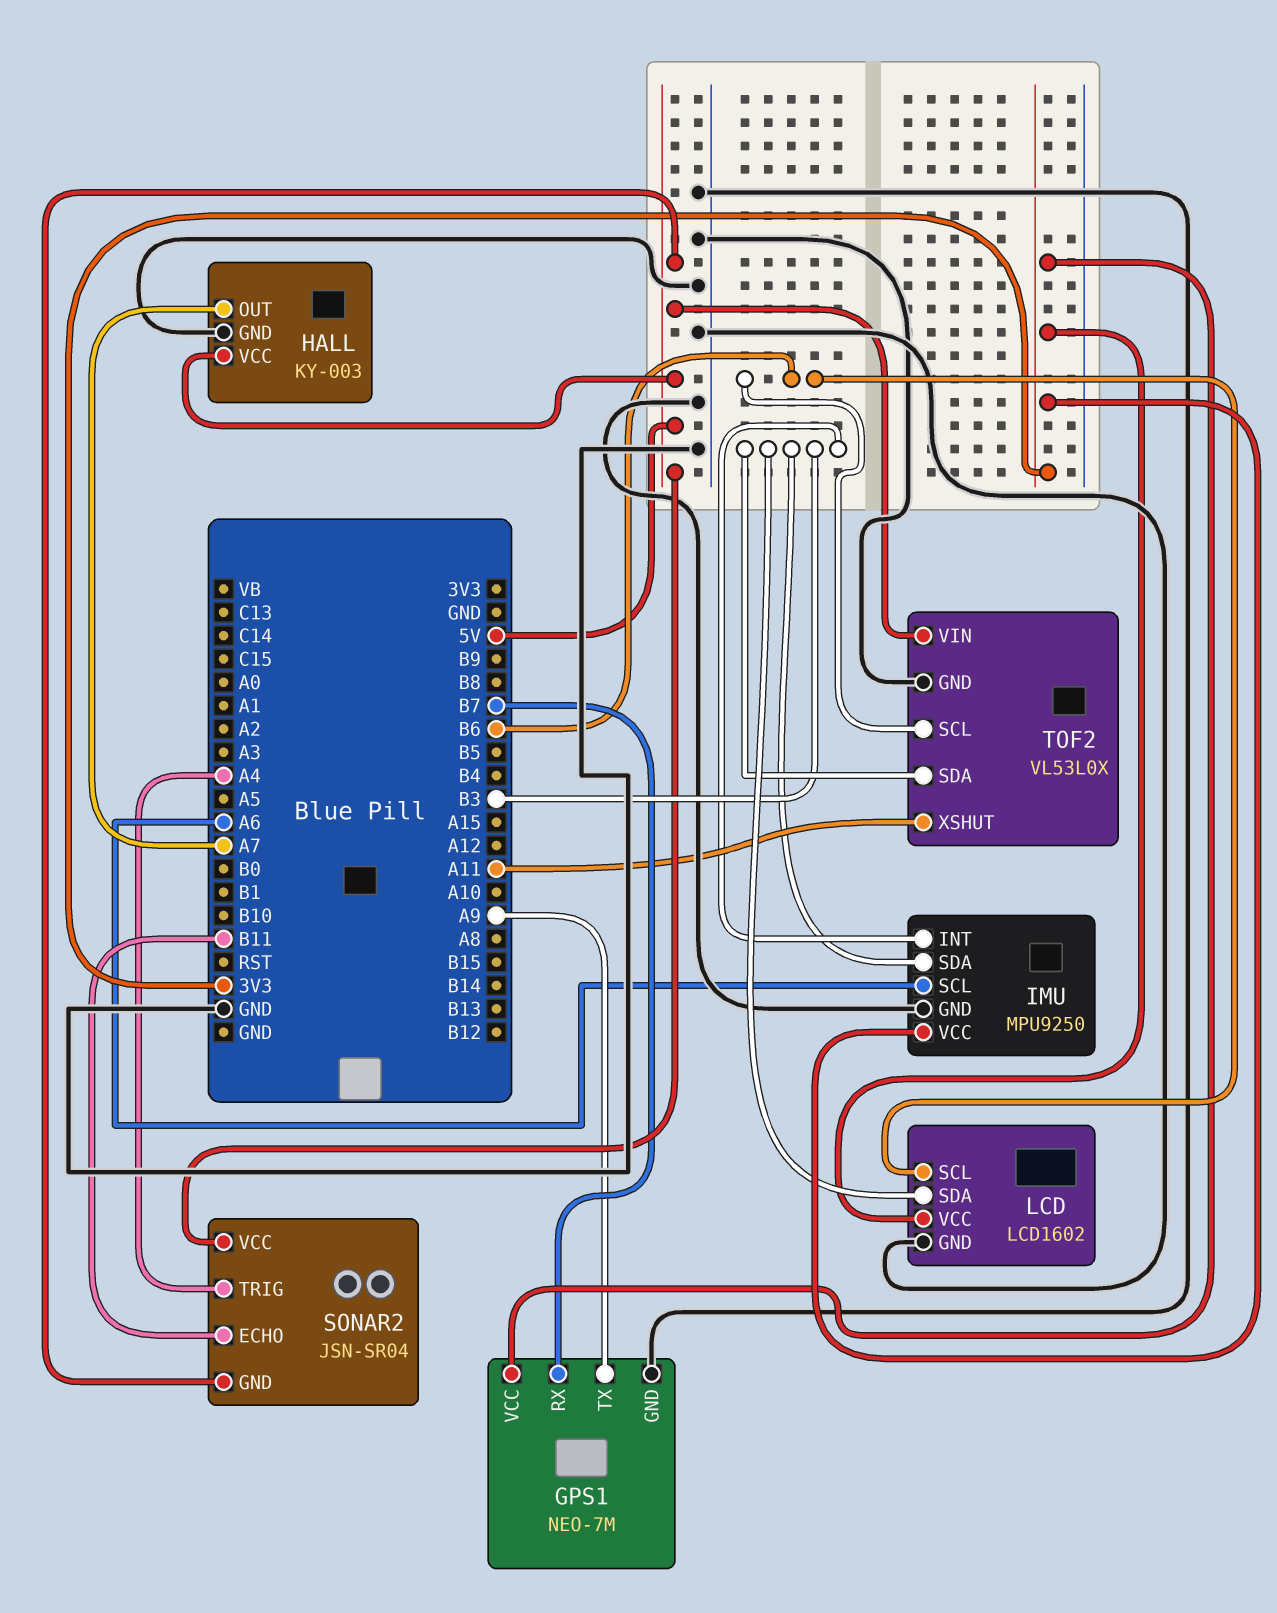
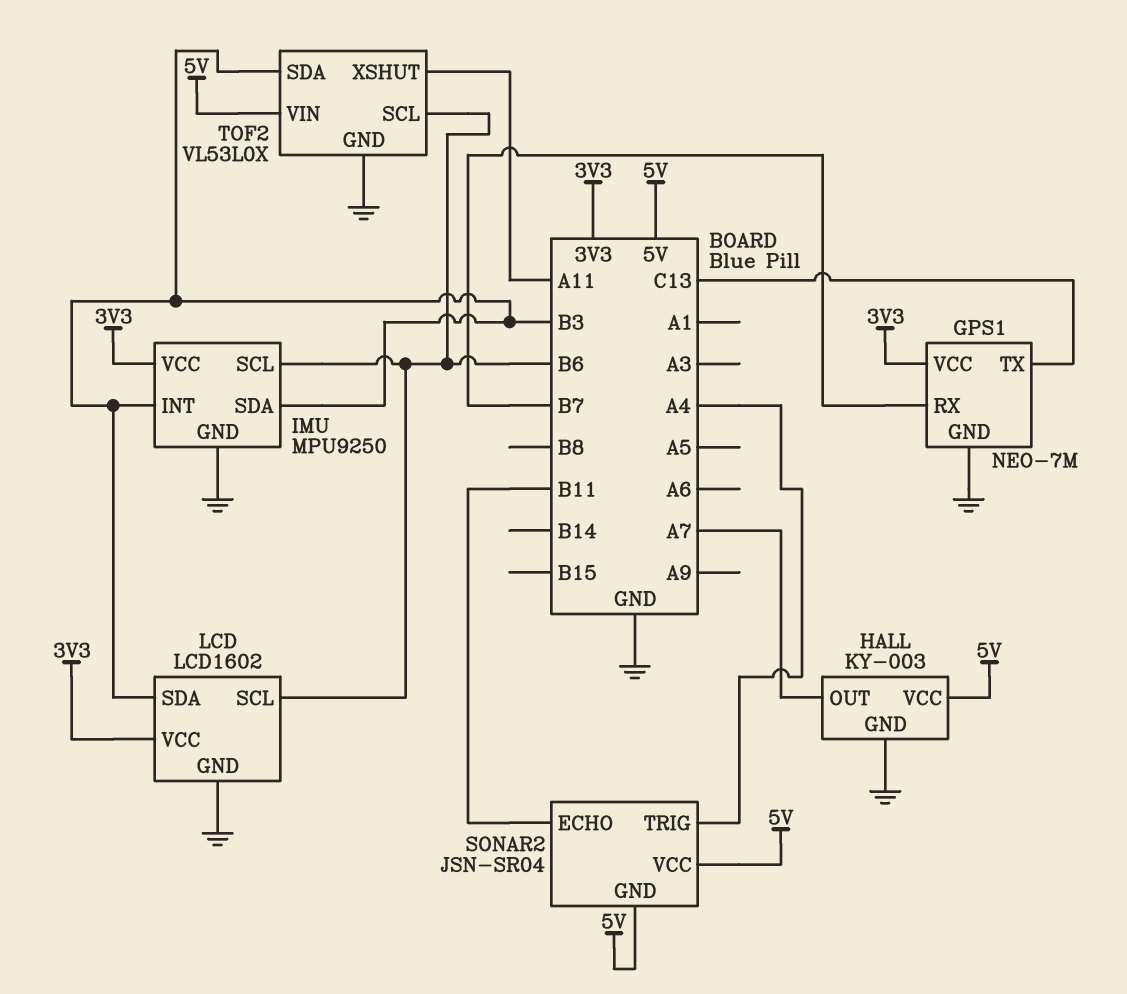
GPS1 pin TX: A9 -> C13
IMU pin SCL: A6 -> B6

